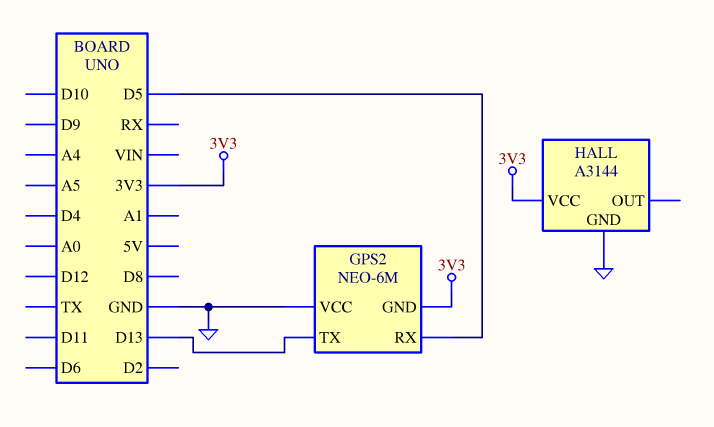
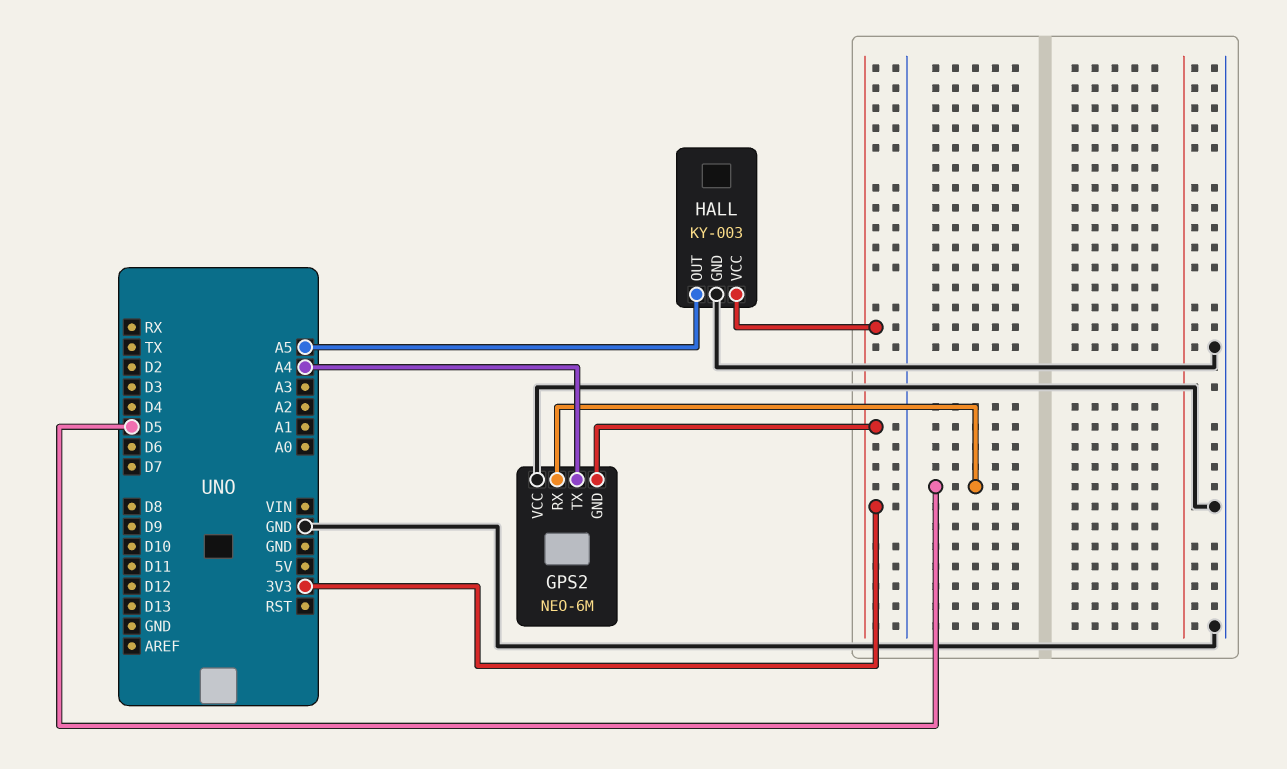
GPS2 pin TX: D13 -> A4
HALL: A3144 -> KY-003
HALL pin OUT: none -> A5

